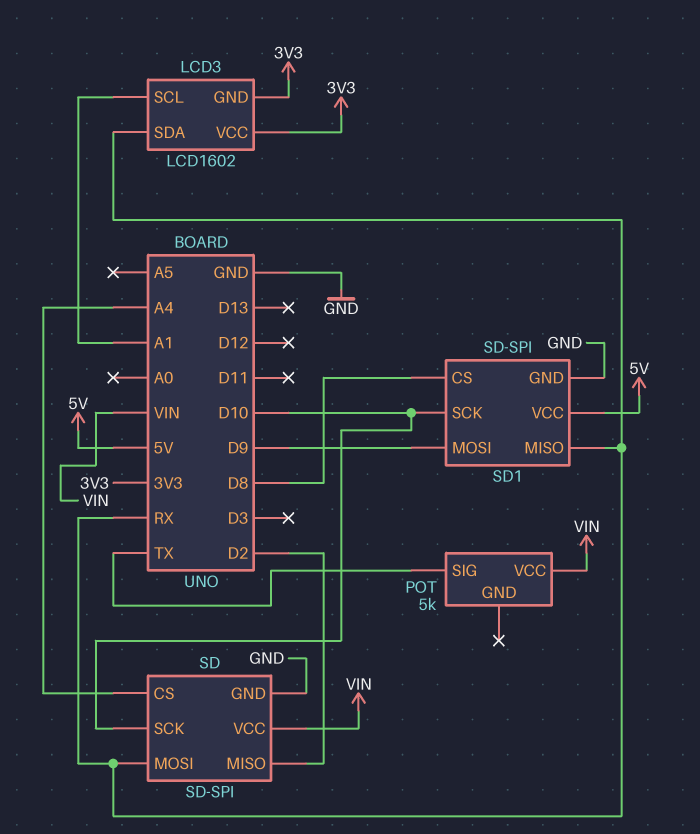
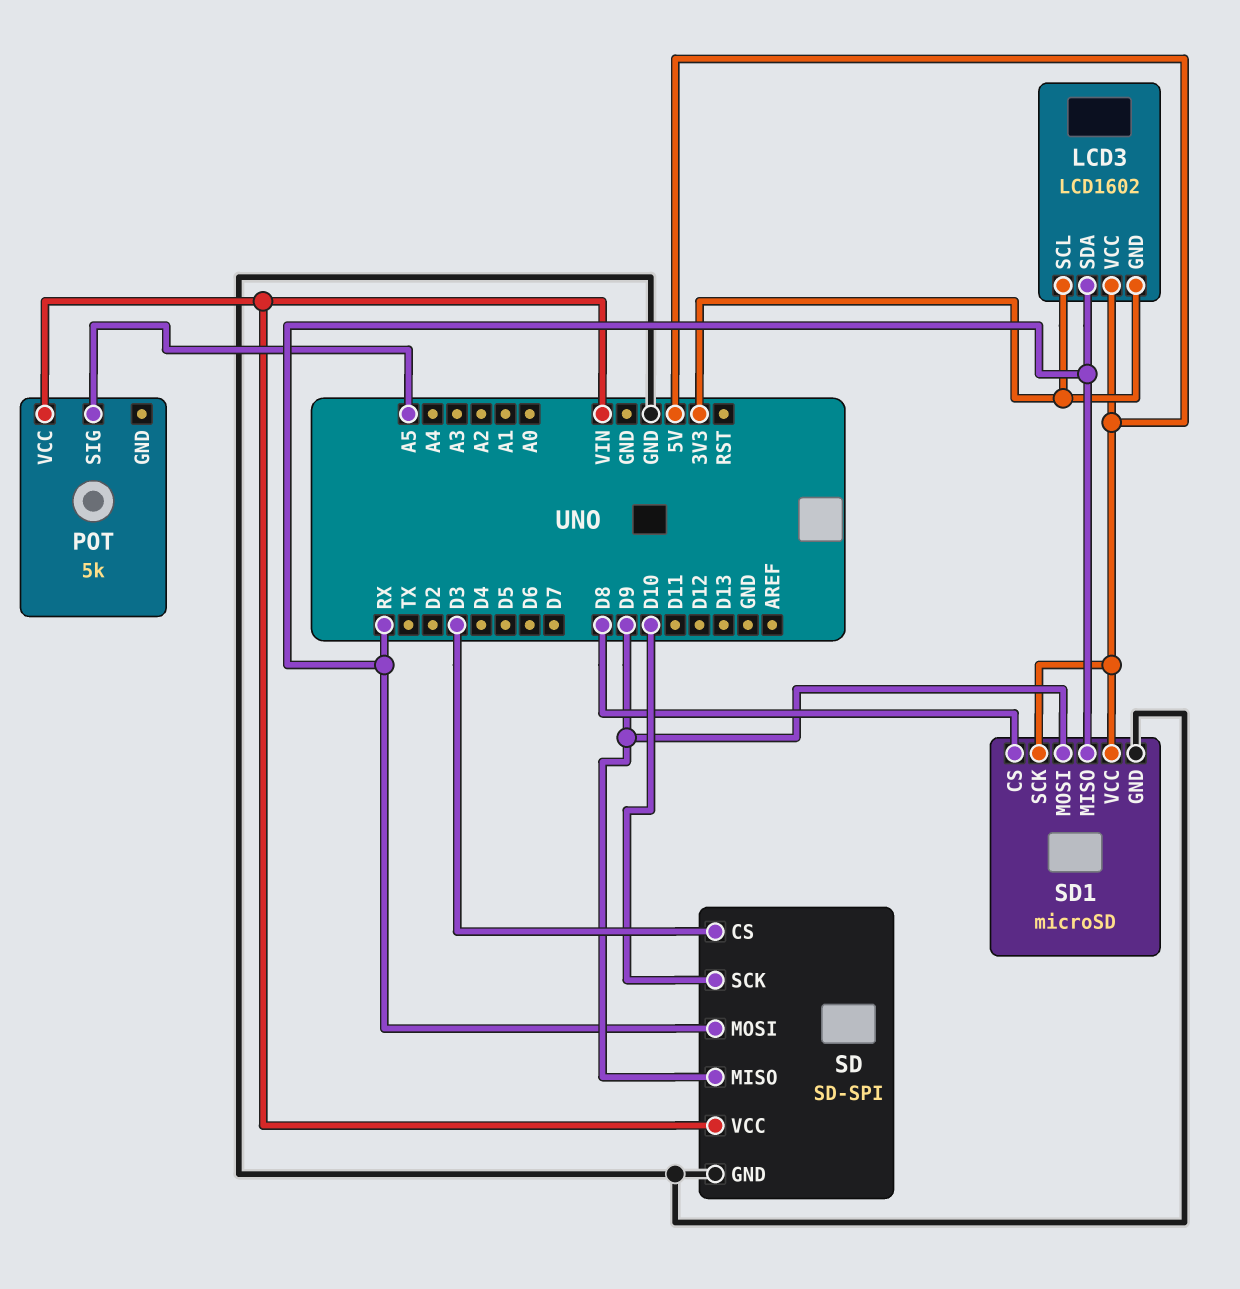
LCD3 pin SCL: A1 -> 3V3
LCD3 pin VCC: 3V3 -> 5V
POT pin SIG: TX -> A5
SD pin CS: A4 -> D3
SD pin MISO: D2 -> D9
SD1: SD-SPI -> microSD
SD1 pin SCK: D10 -> 5V

